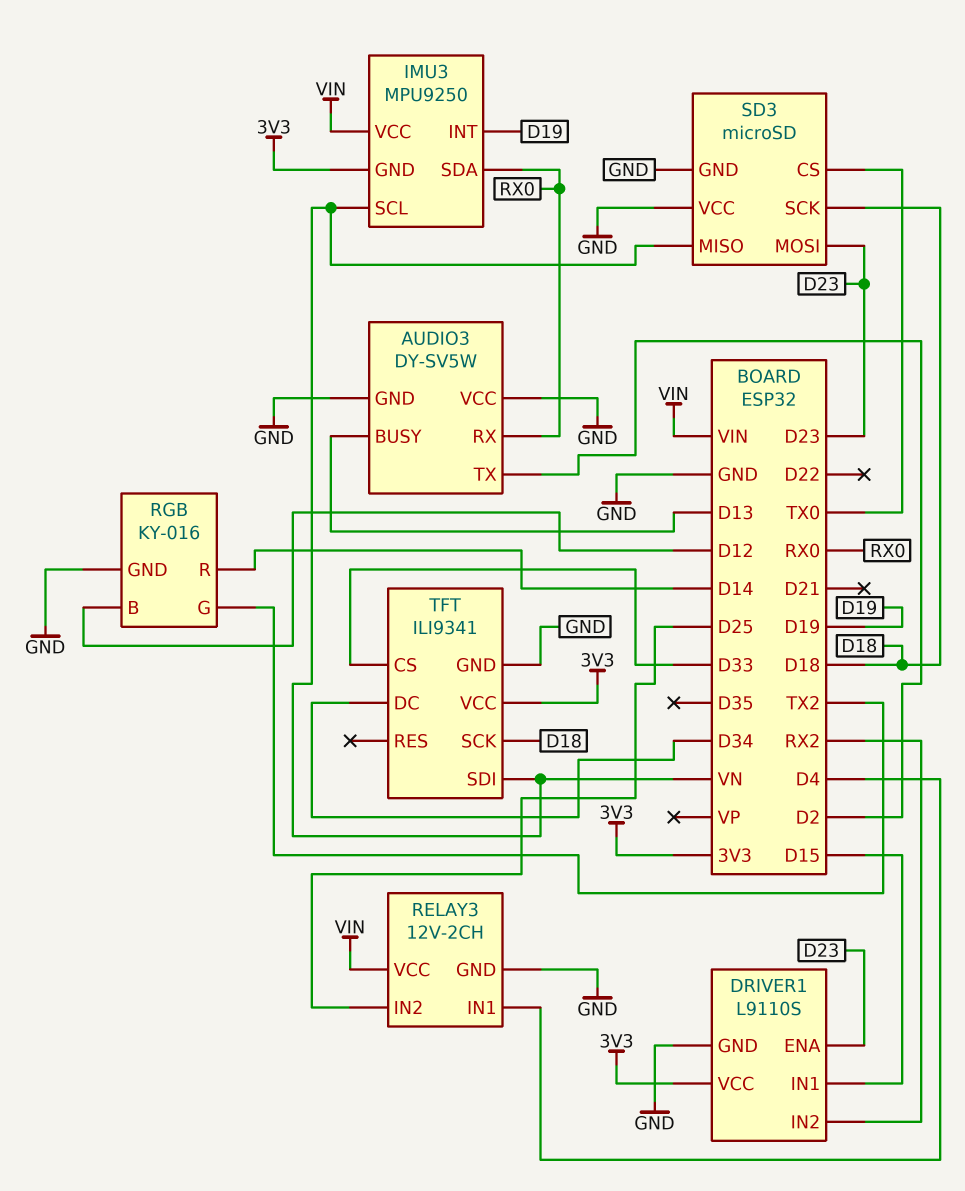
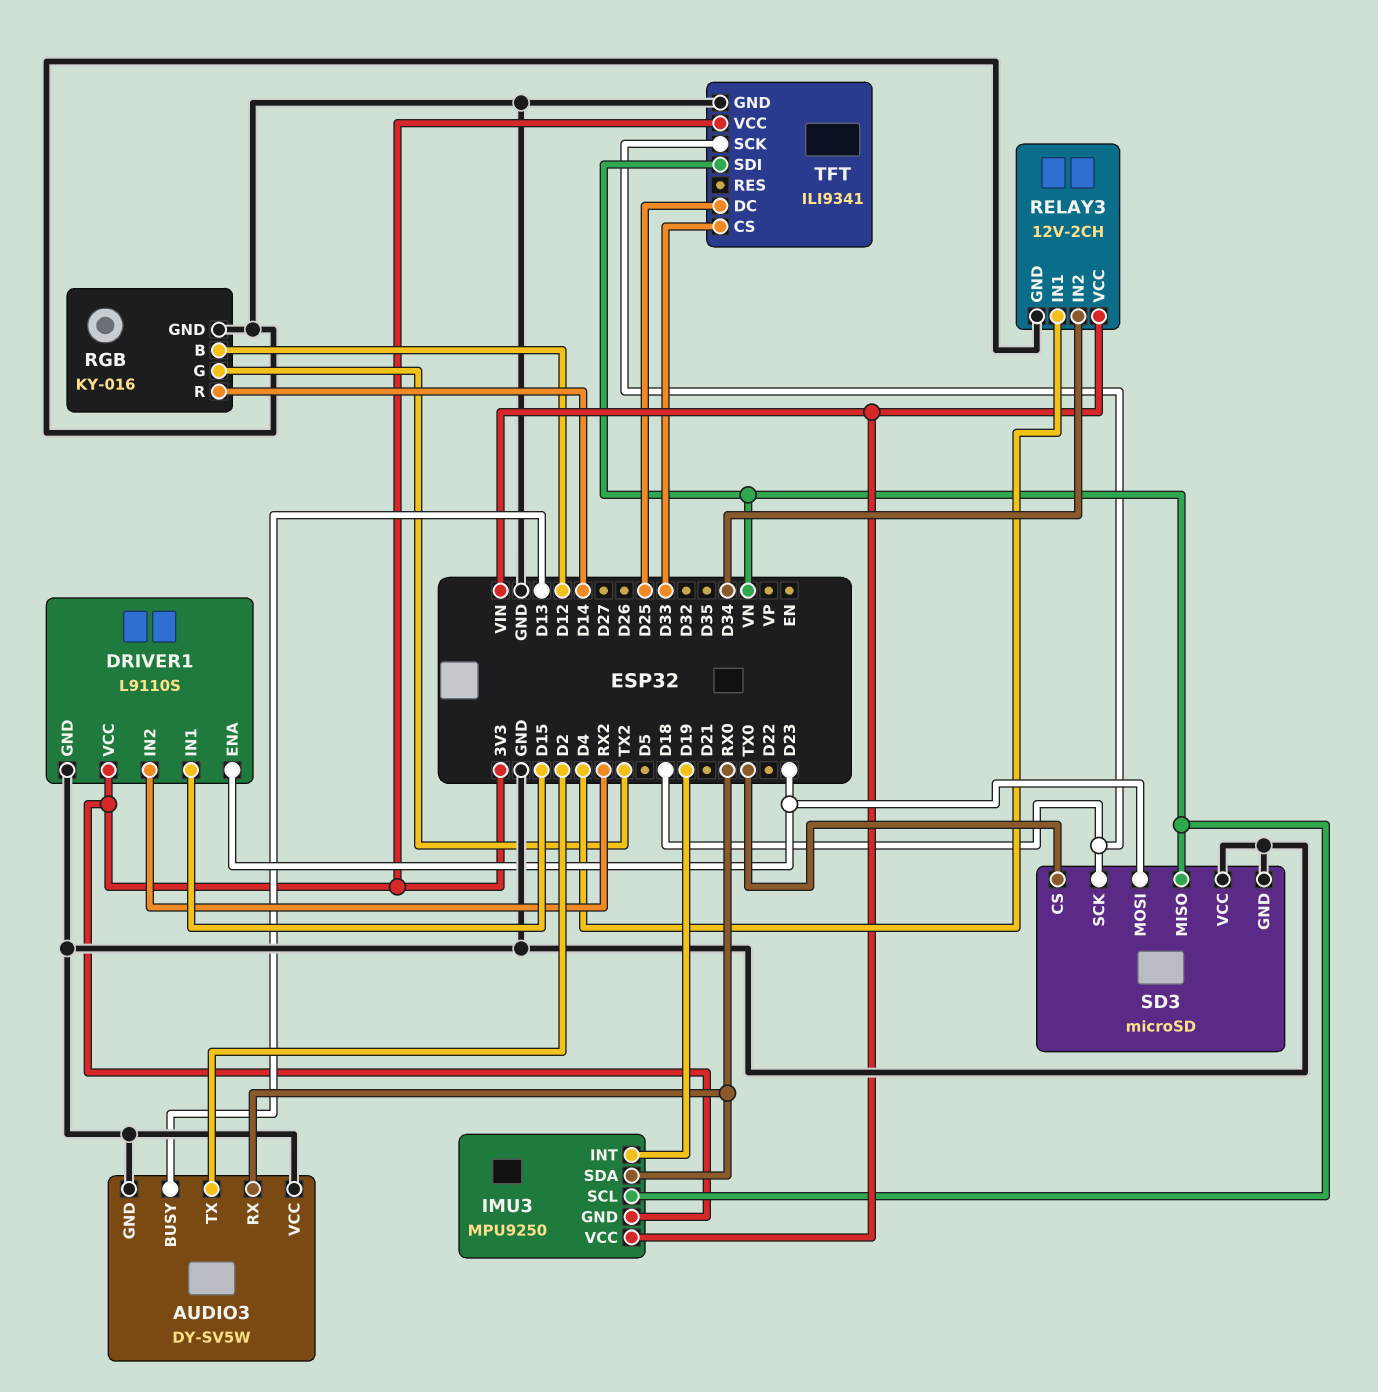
RELAY3 pin IN2: D25 -> D34
TFT pin DC: D34 -> D25

